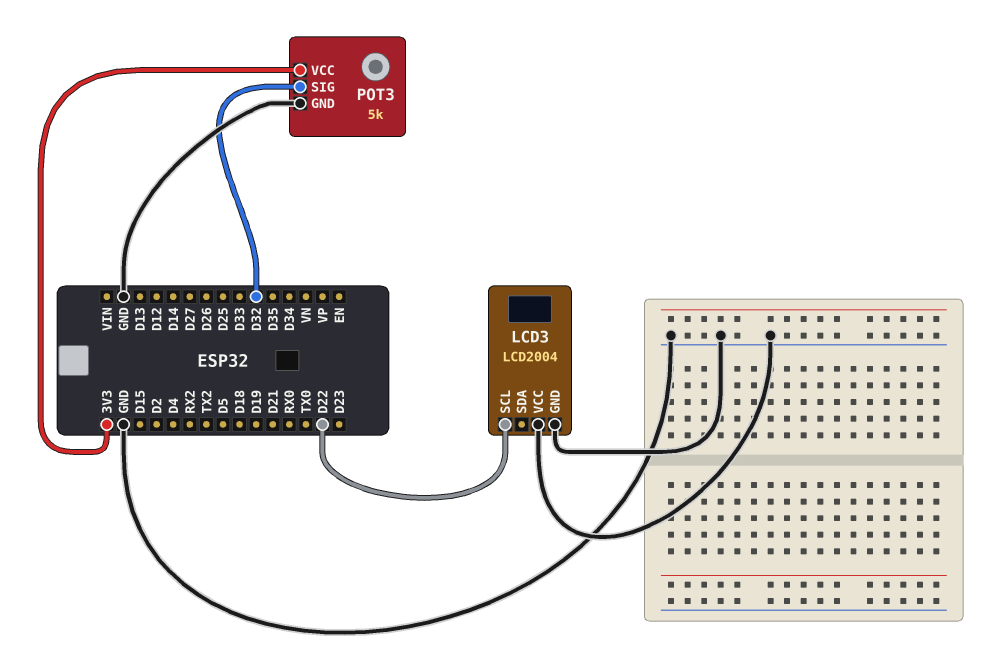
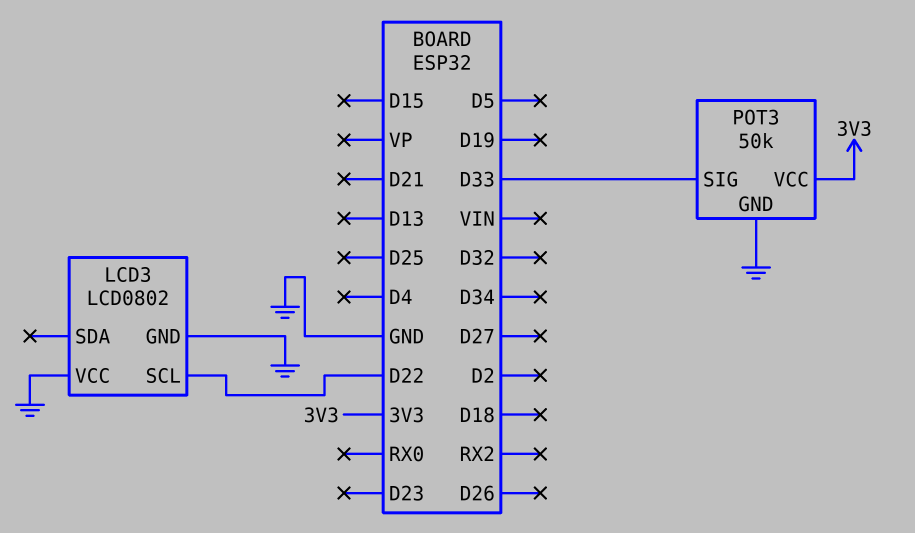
LCD3: LCD2004 -> LCD0802
POT3: 5k -> 50k
POT3 pin SIG: D32 -> D33

